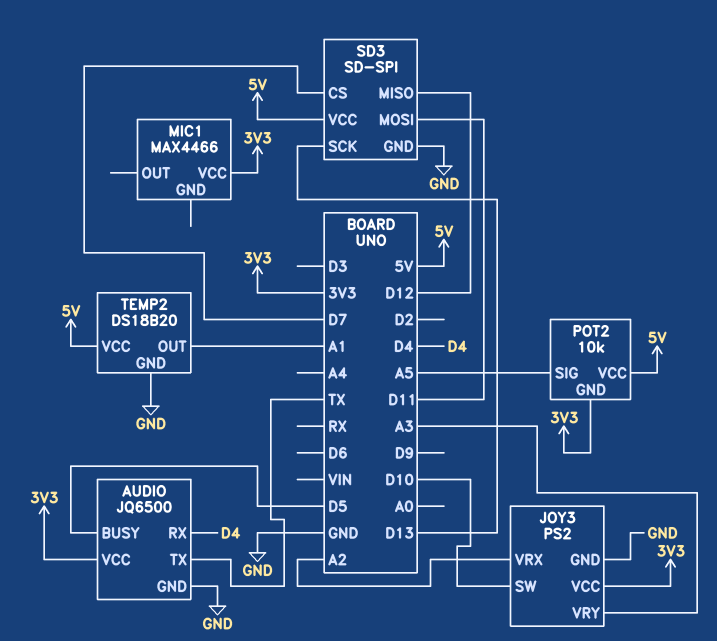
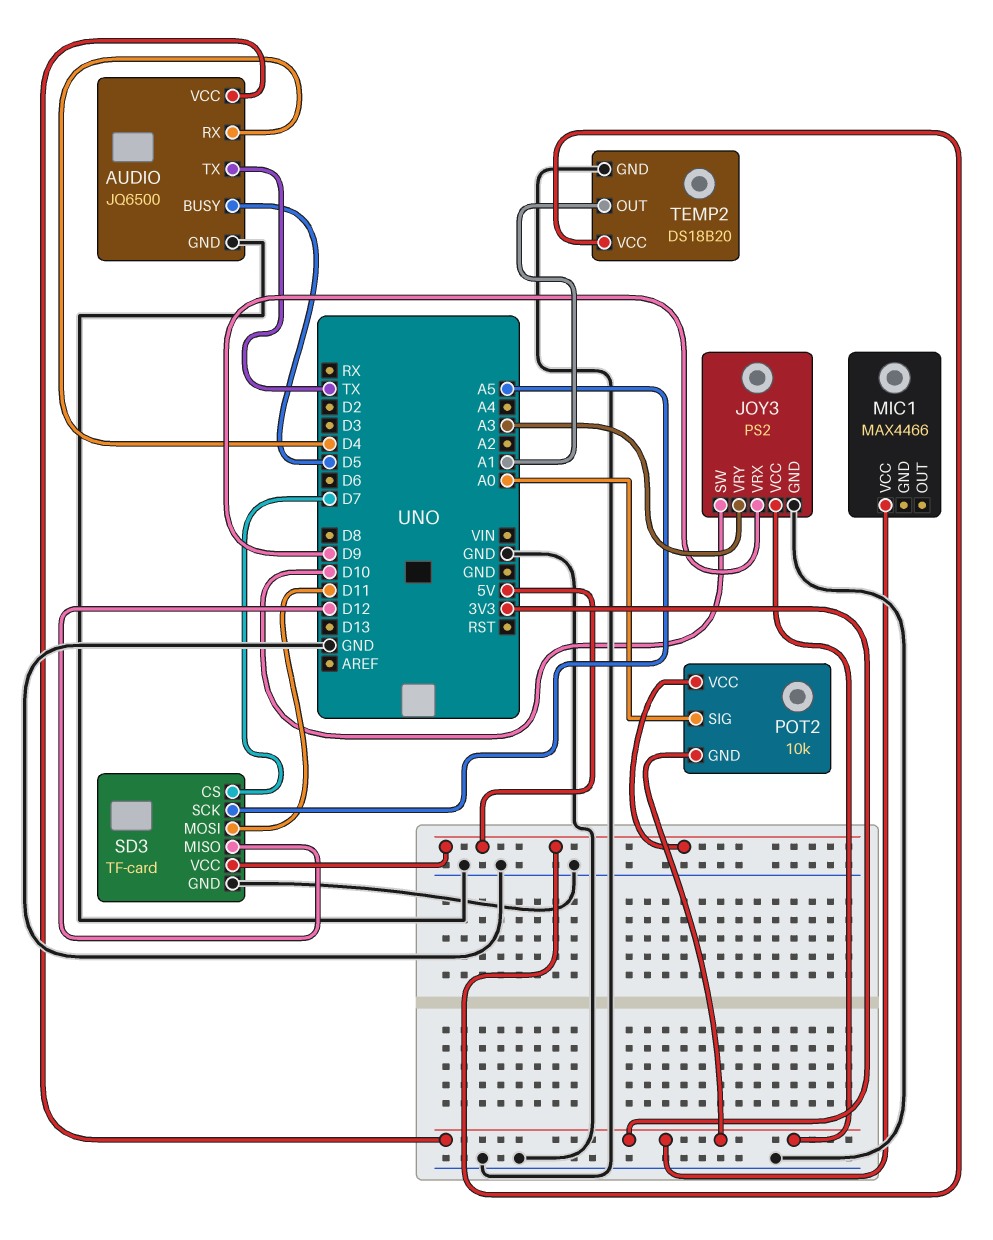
JOY3 pin VRX: A2 -> D9
POT2 pin SIG: A5 -> A0
SD3: SD-SPI -> TF-card
SD3 pin SCK: D13 -> A5

